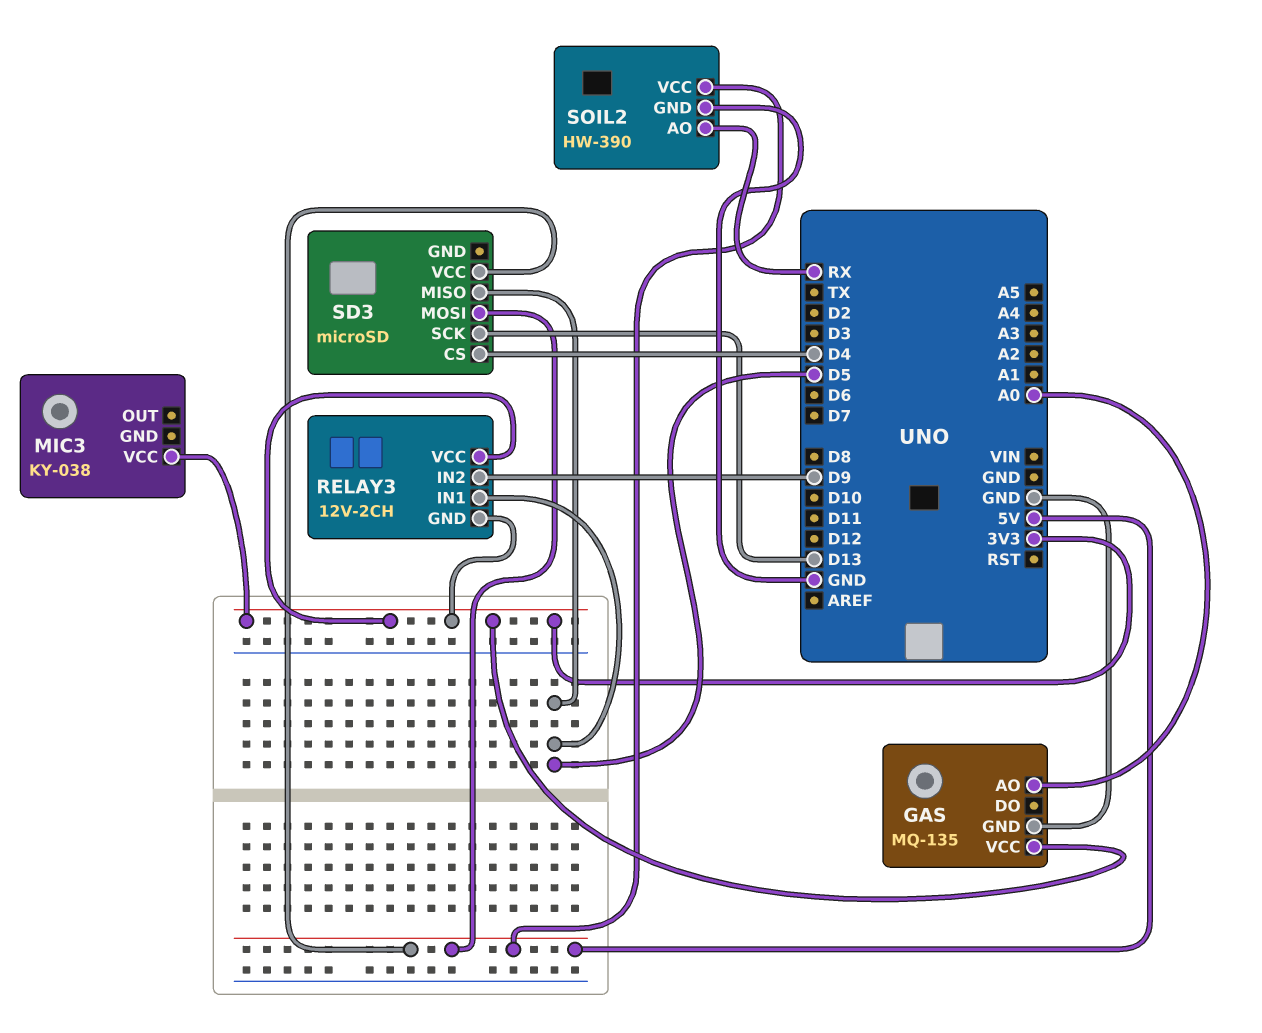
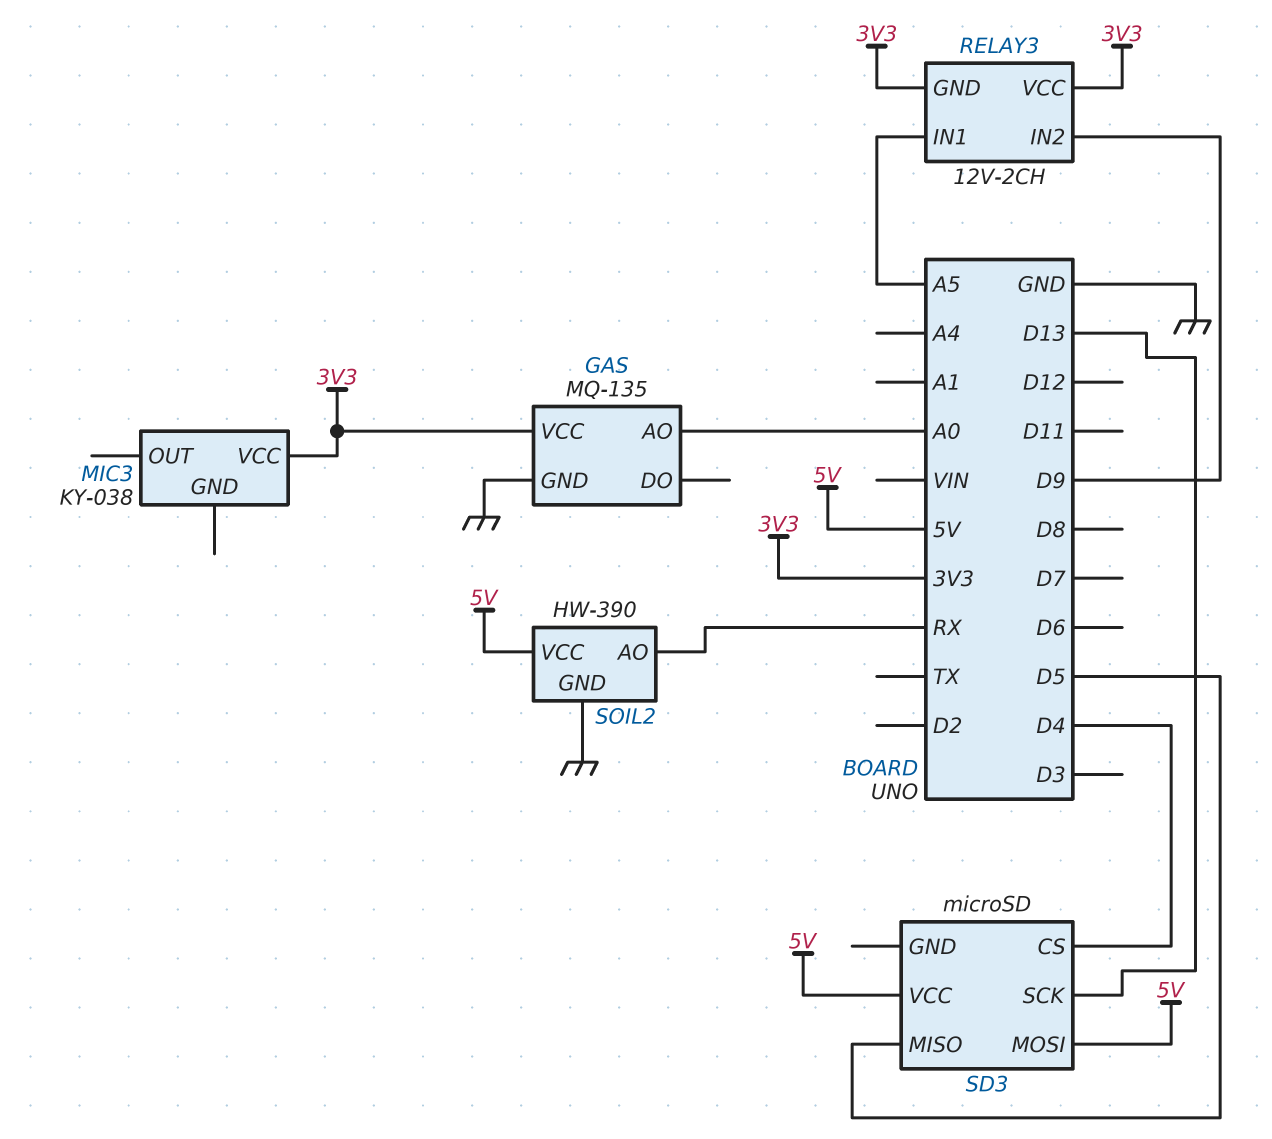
RELAY3 pin IN1: D5 -> A5

